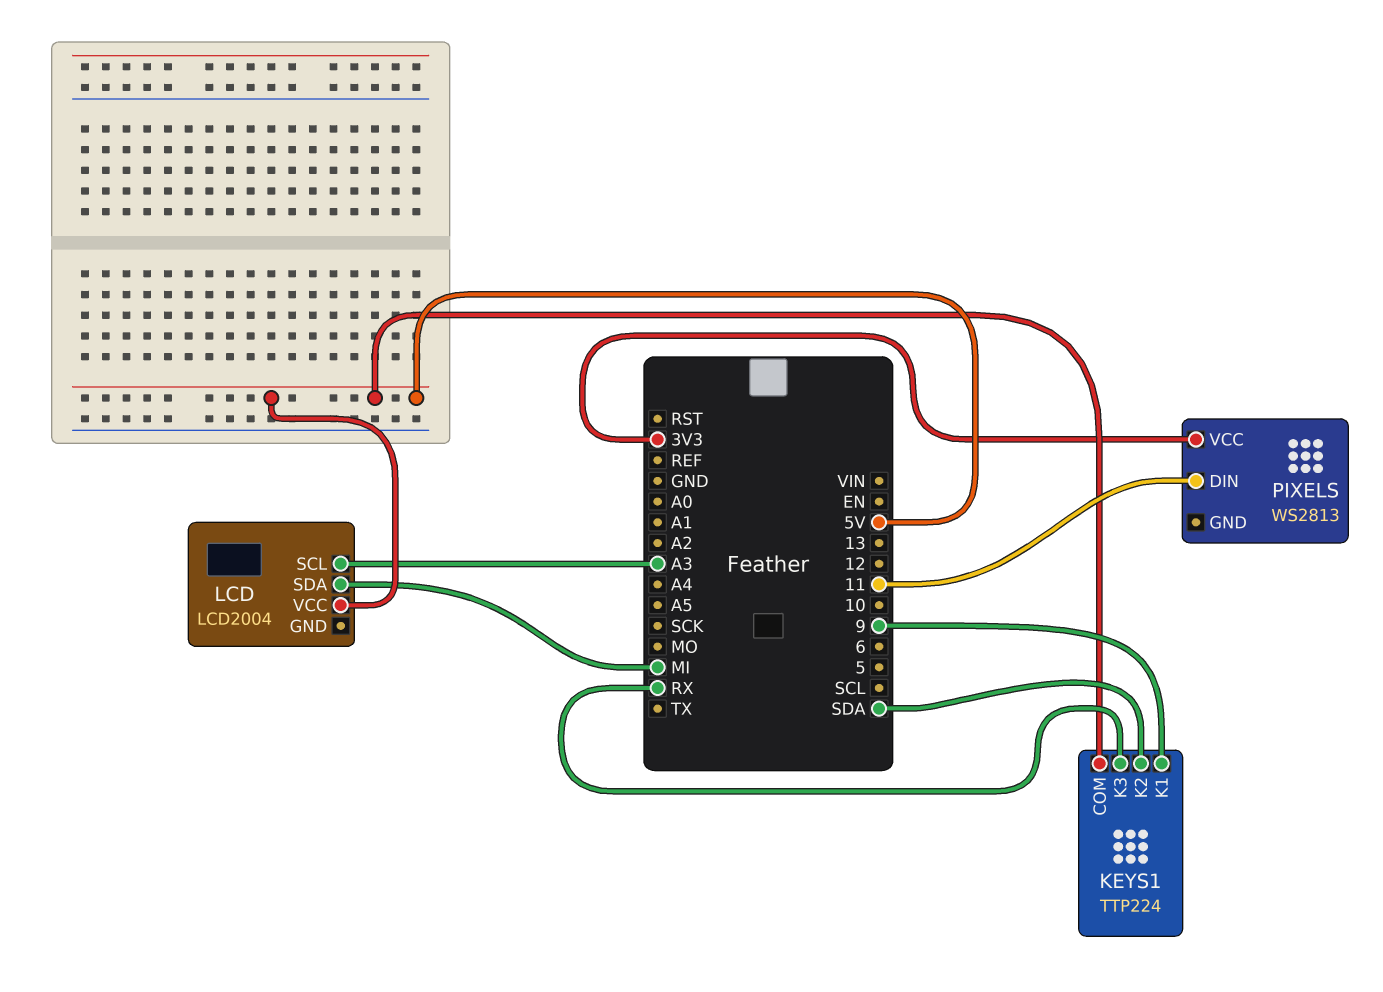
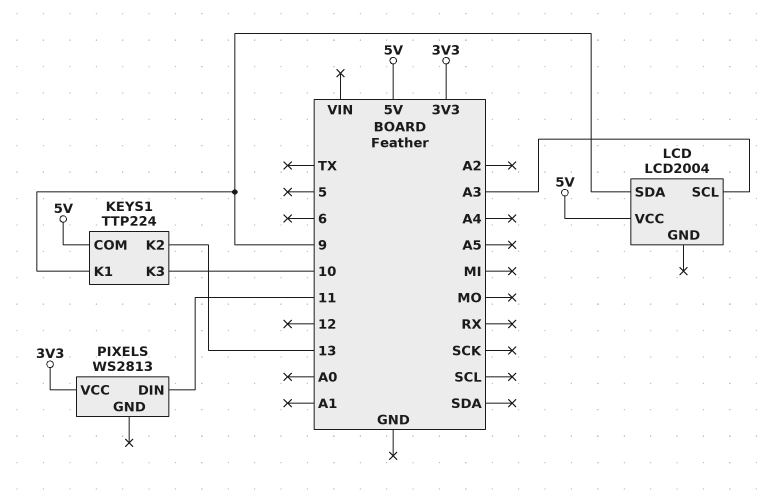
KEYS1 pin K2: SDA -> 13
KEYS1 pin K3: RX -> 10
LCD pin SDA: MI -> 9

